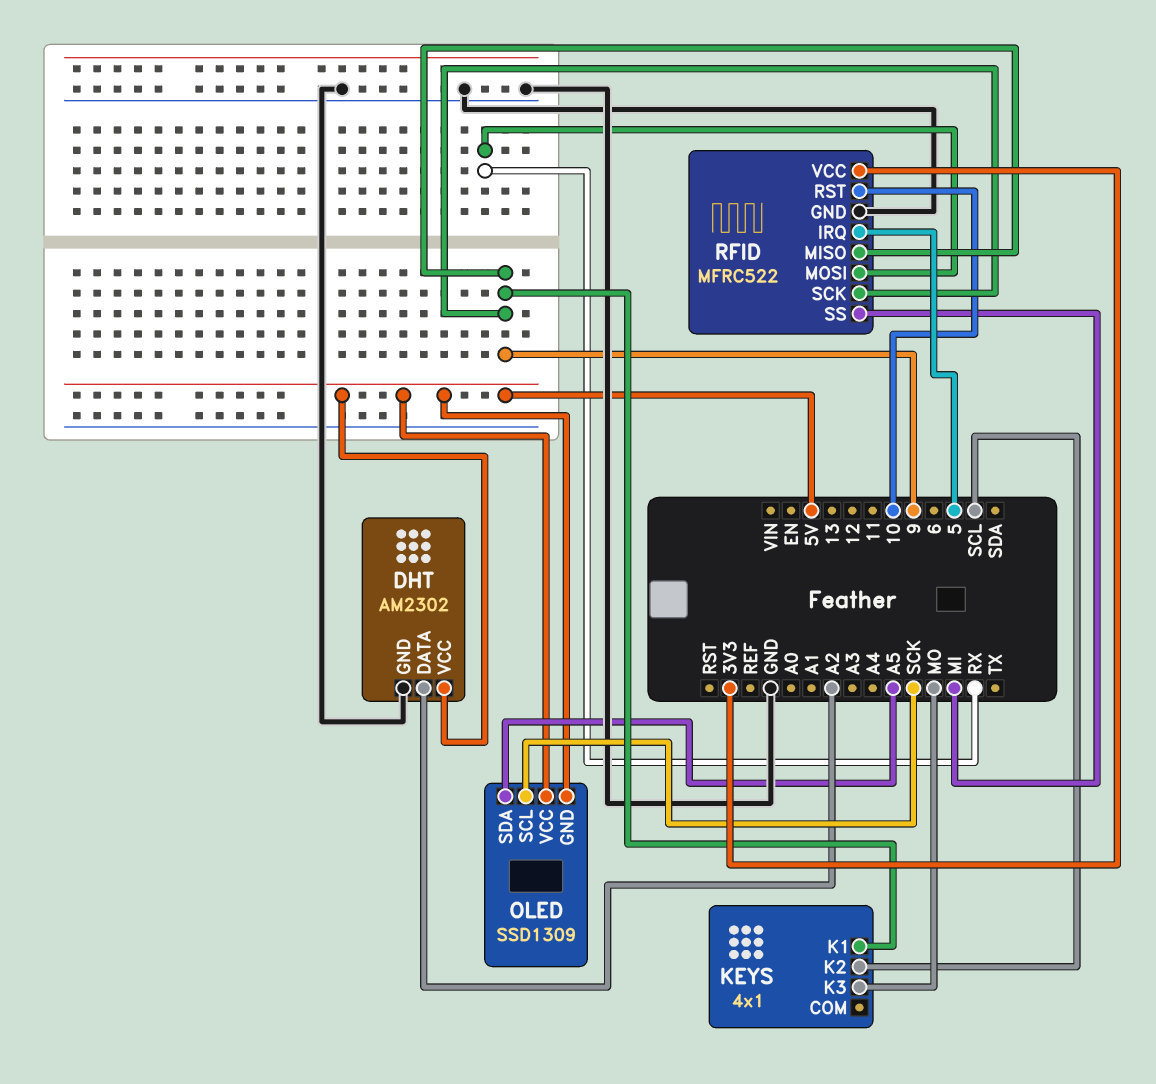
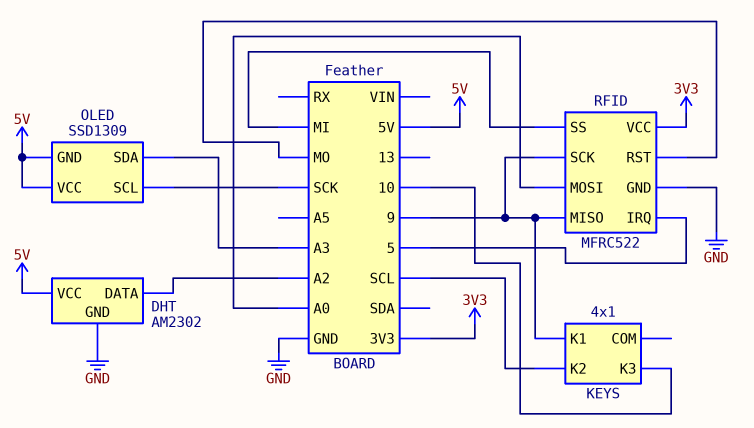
KEYS pin K3: MO -> 10
OLED pin SDA: A5 -> A3
RFID pin MOSI: RX -> A0
RFID pin RST: 10 -> MO

